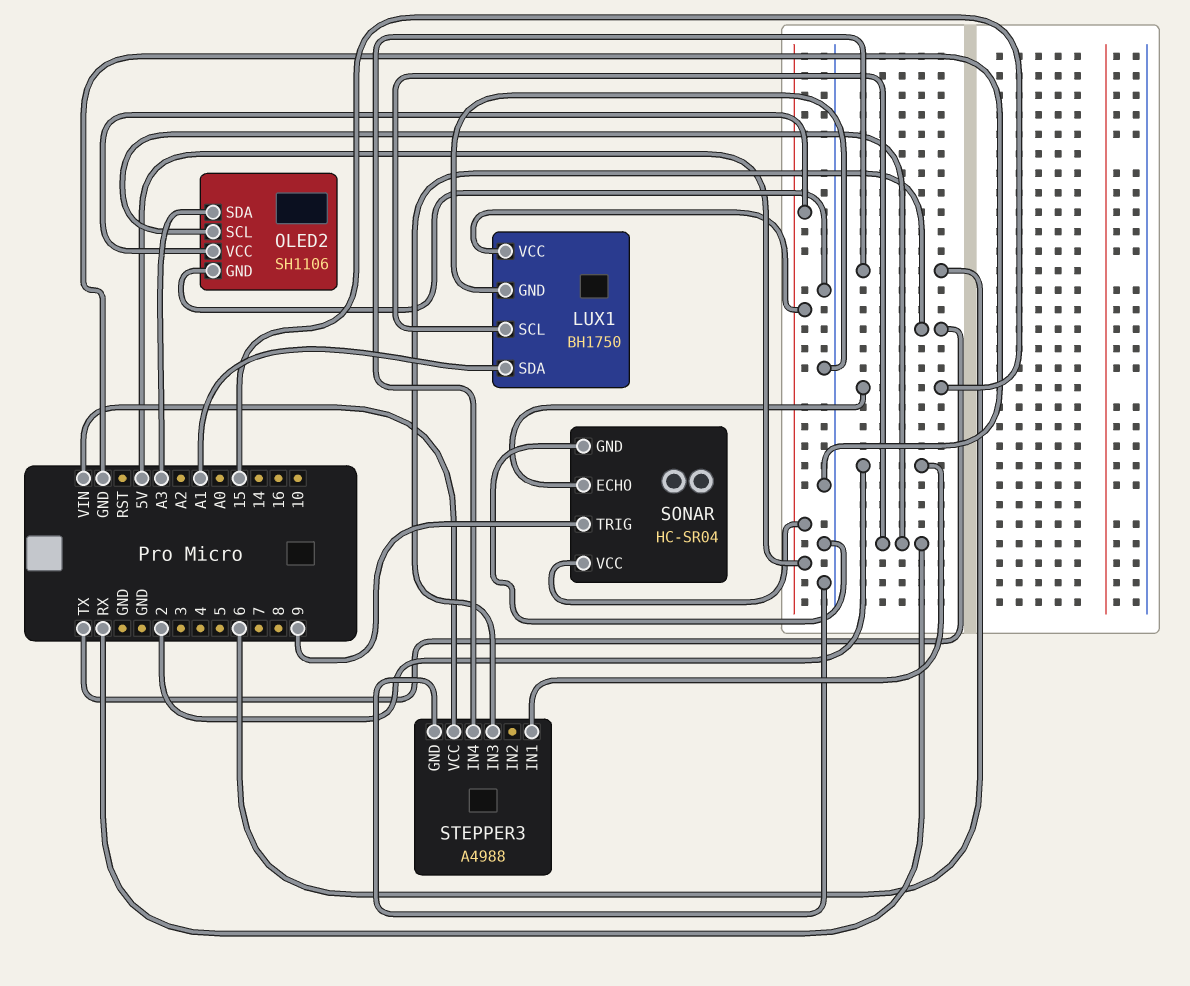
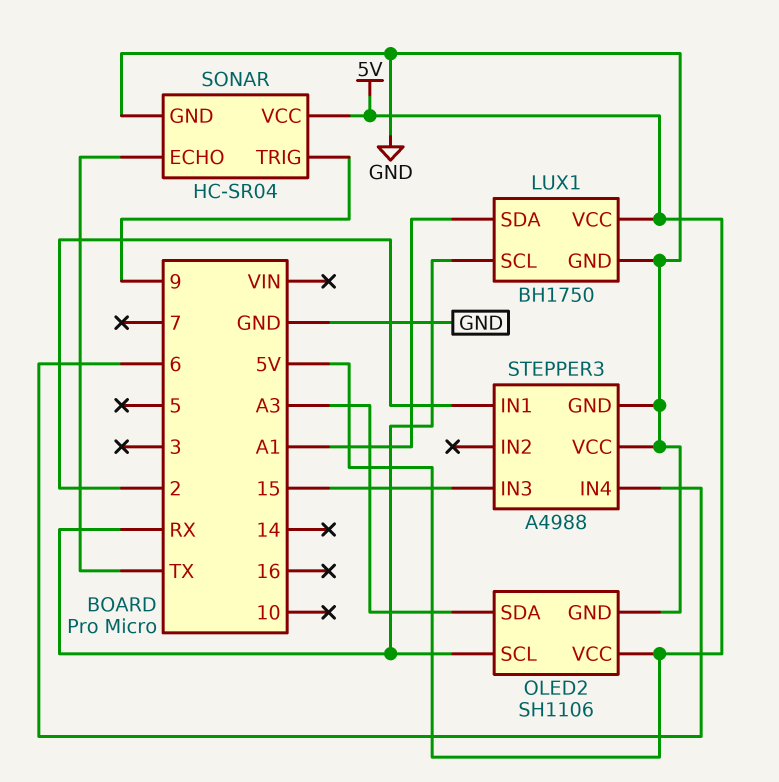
SONAR pin ECHO: 15 -> TX
STEPPER3 pin IN3: TX -> 15
STEPPER3 pin VCC: VIN -> GND

